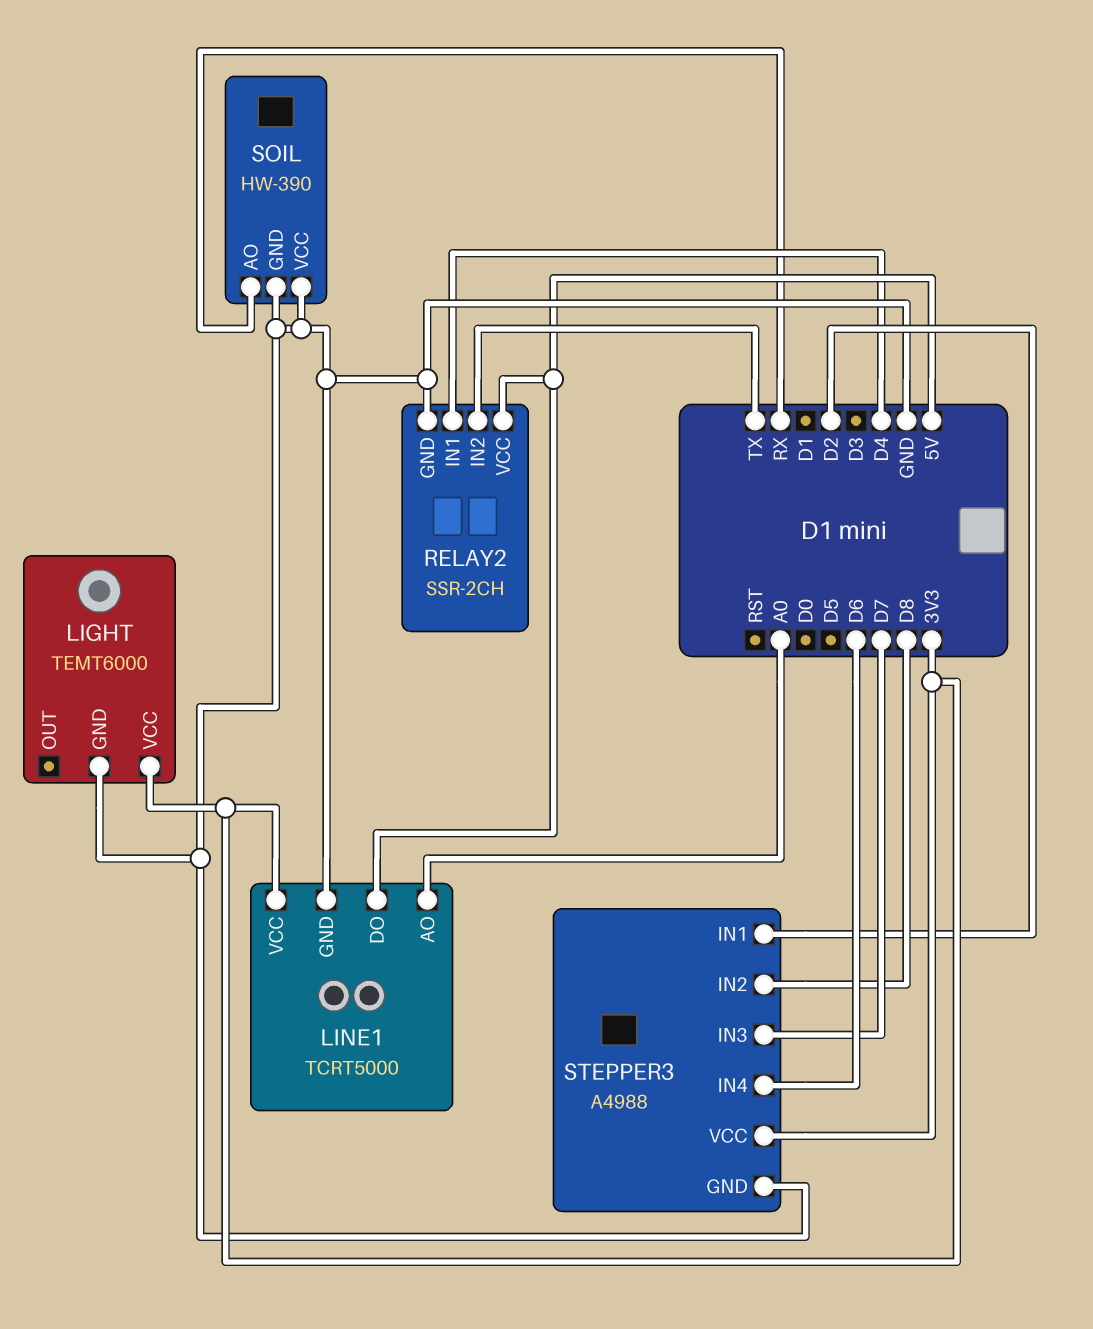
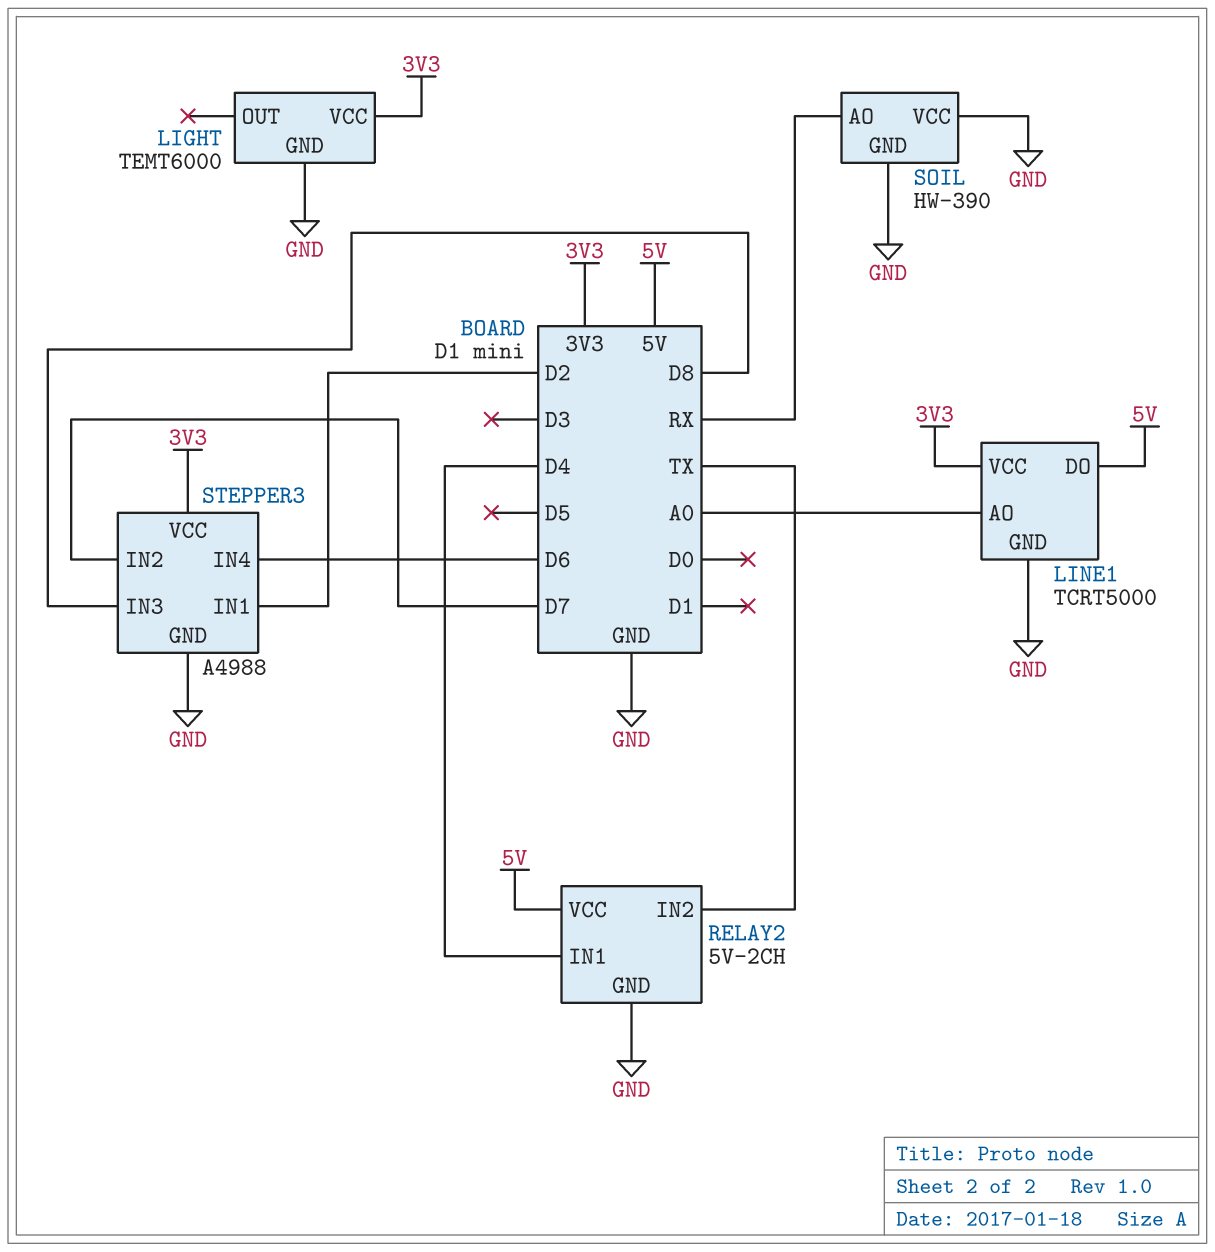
RELAY2: SSR-2CH -> 5V-2CH
STEPPER3 pin IN2: D8 -> D7
STEPPER3 pin IN3: D7 -> D8

